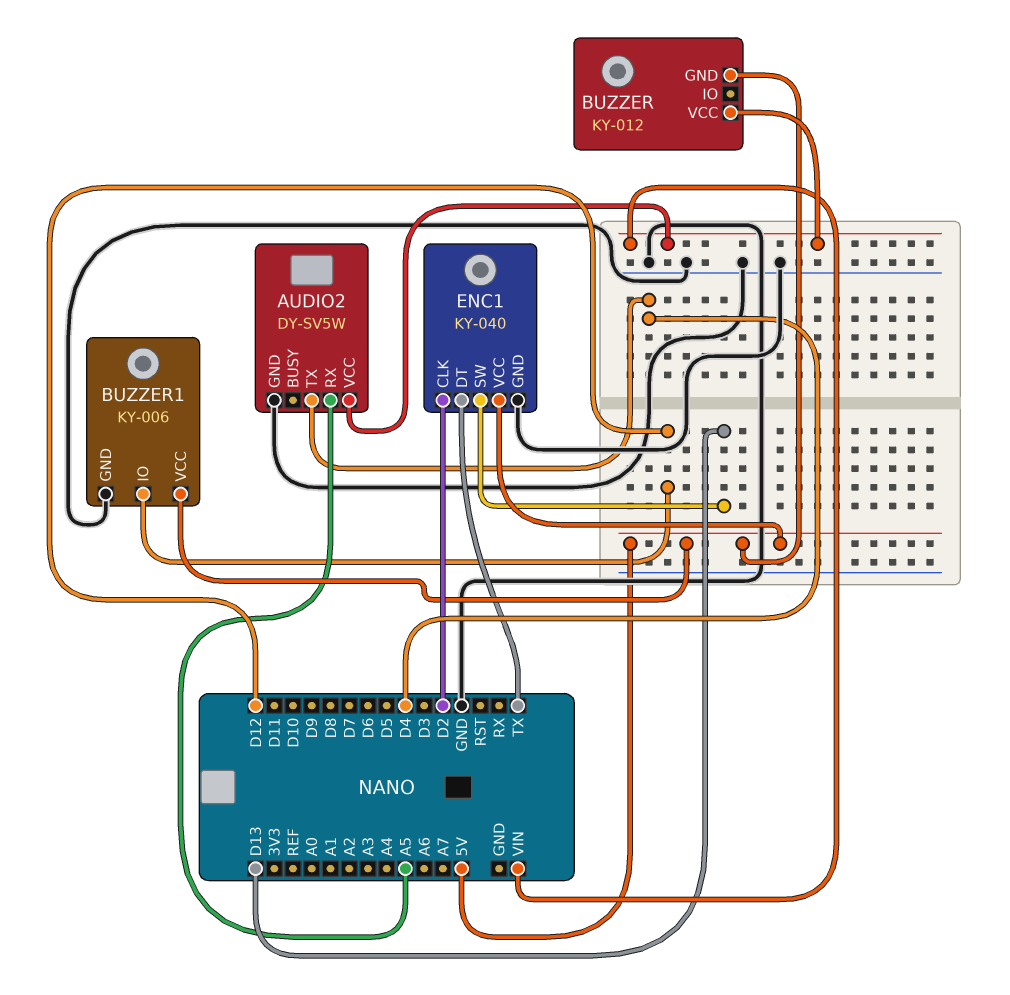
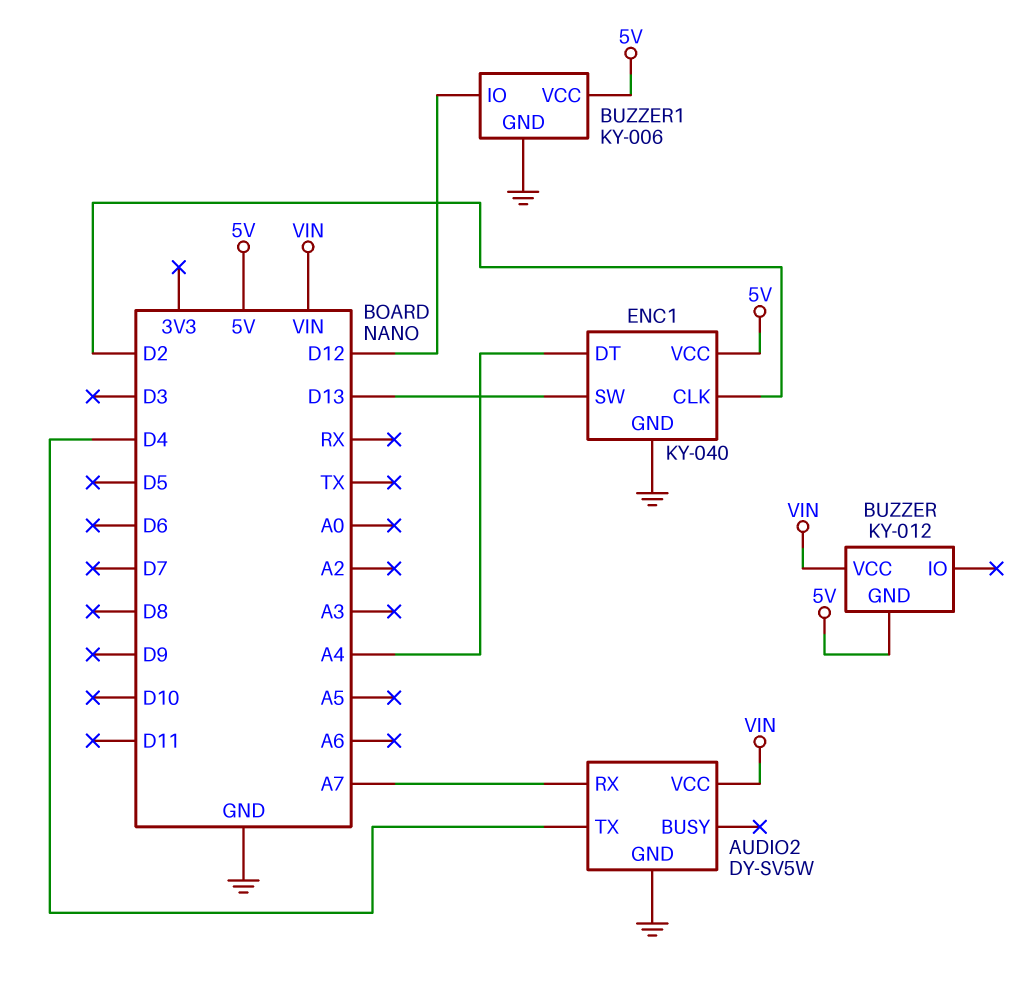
AUDIO2 pin RX: A5 -> A7
ENC1 pin DT: TX -> A4

